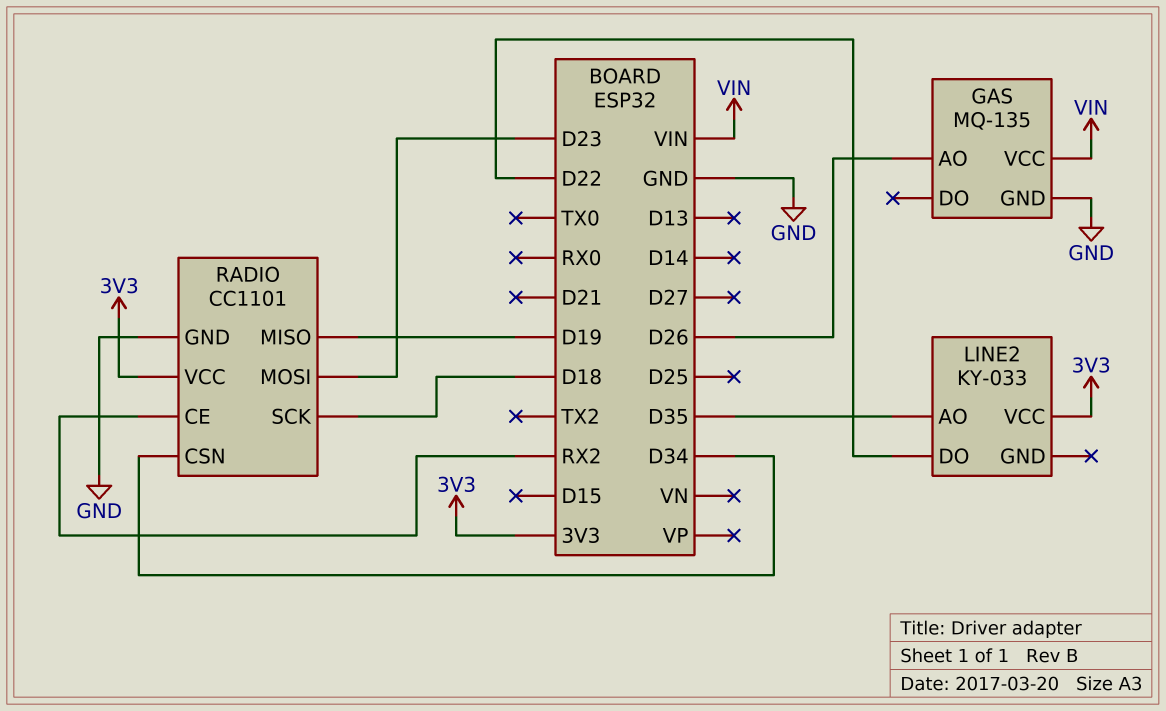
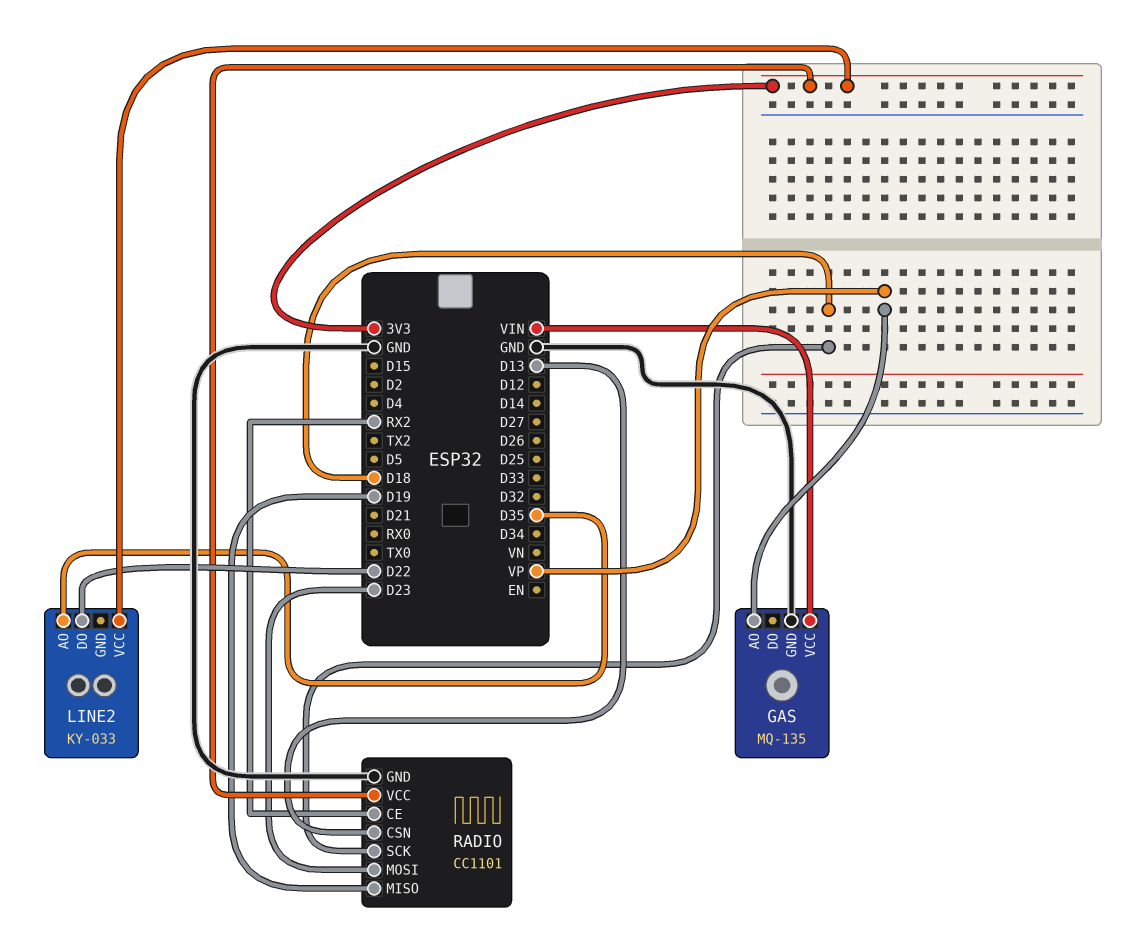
GAS pin AO: D26 -> VP
RADIO pin CSN: D34 -> D13

